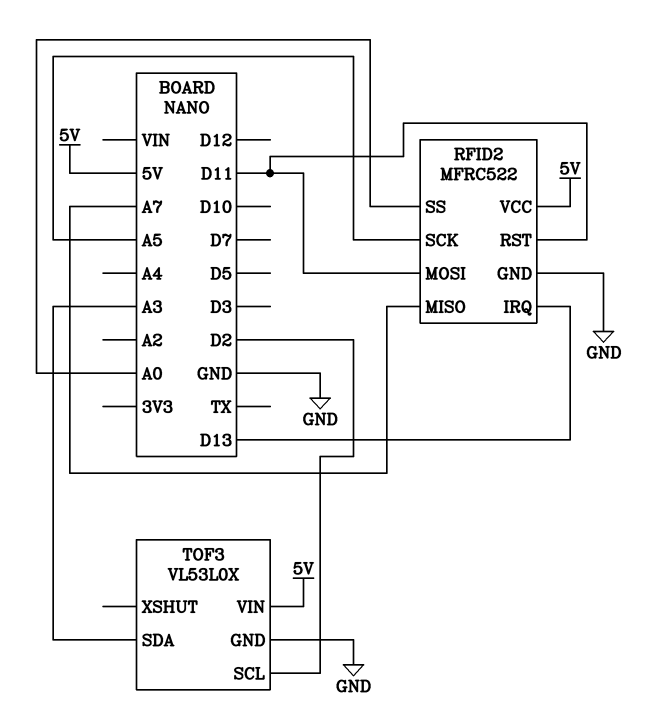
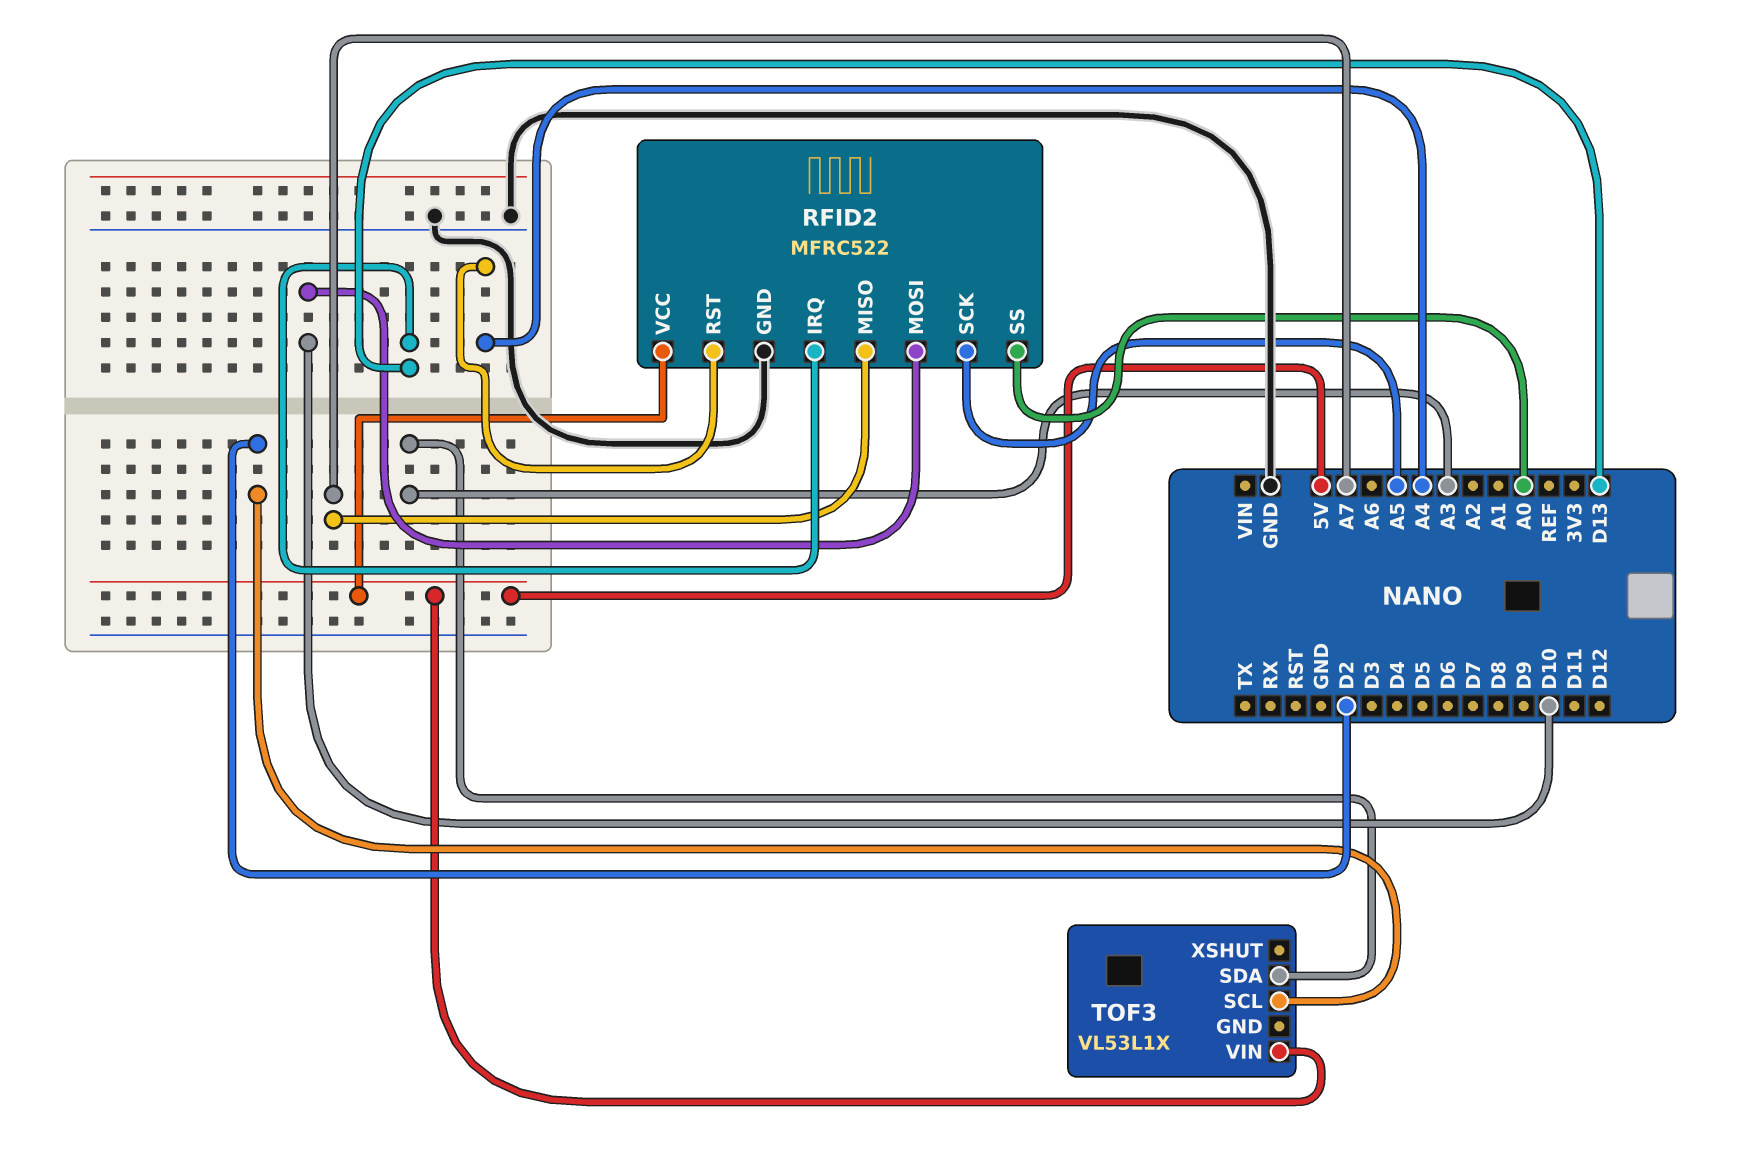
RFID2 pin MOSI: D11 -> D10
RFID2 pin RST: D11 -> A4
TOF3: VL53L0X -> VL53L1X
TOF3 pin GND: GND -> none

